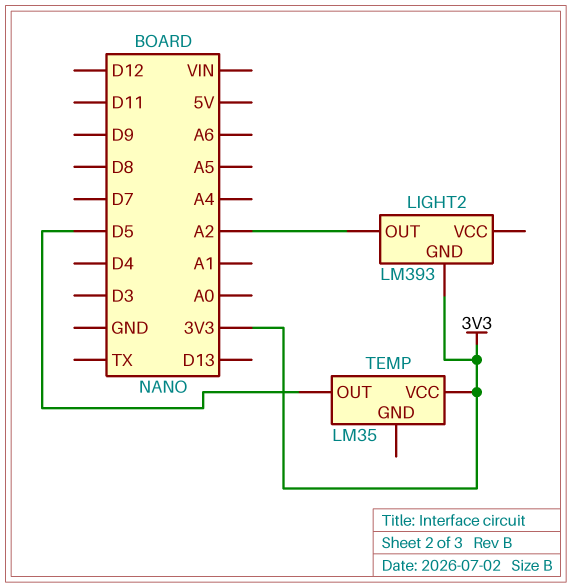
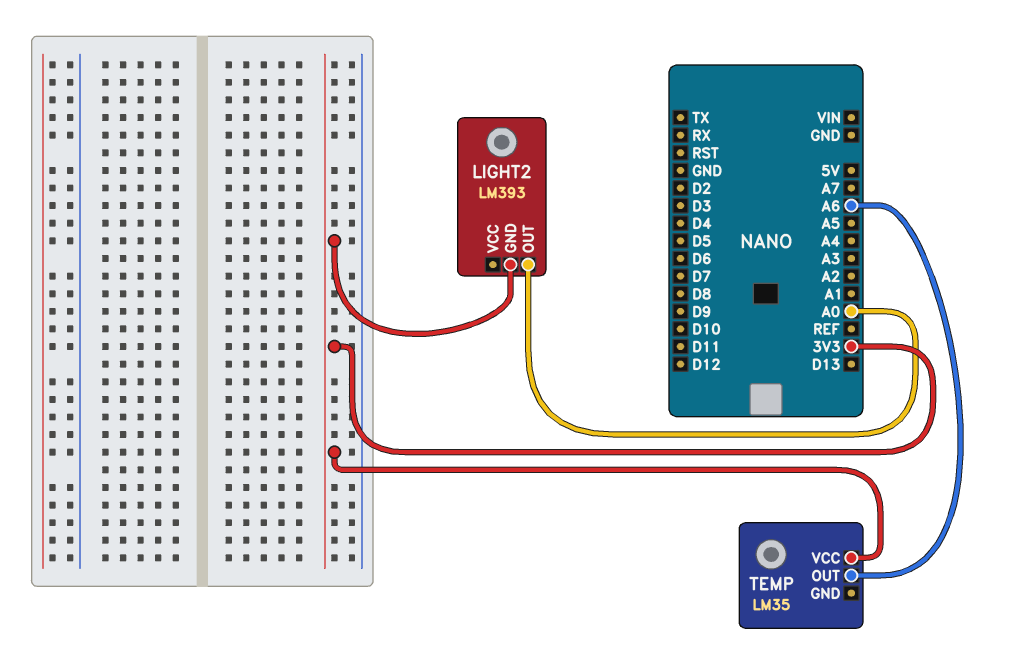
LIGHT2 pin OUT: A2 -> A0
TEMP pin OUT: D5 -> A6

